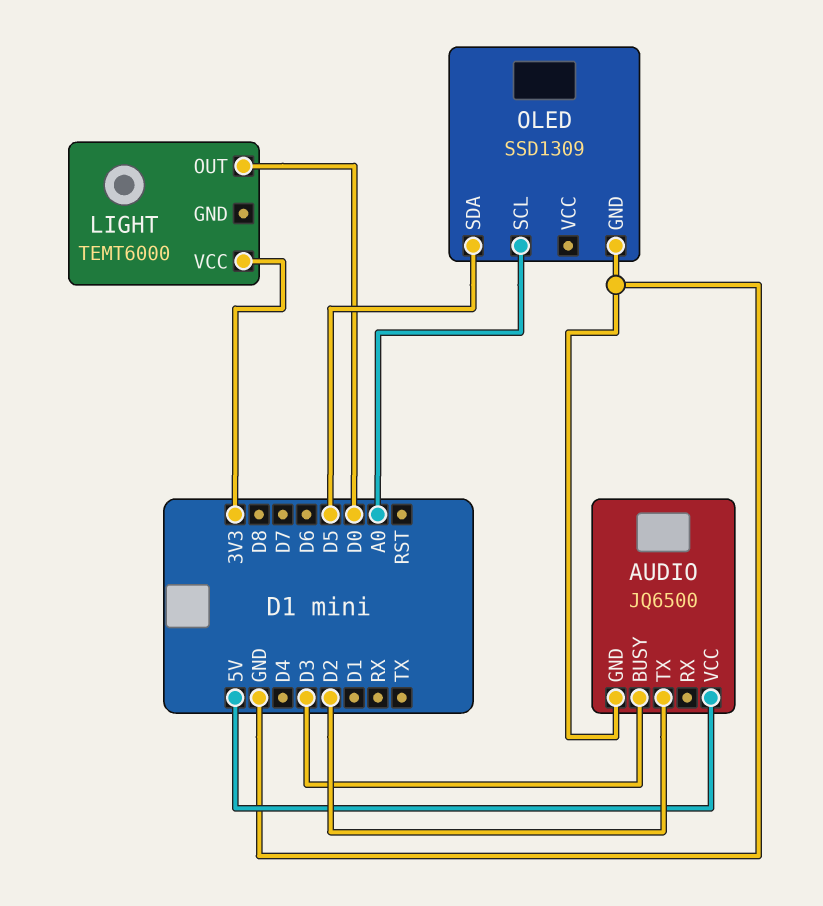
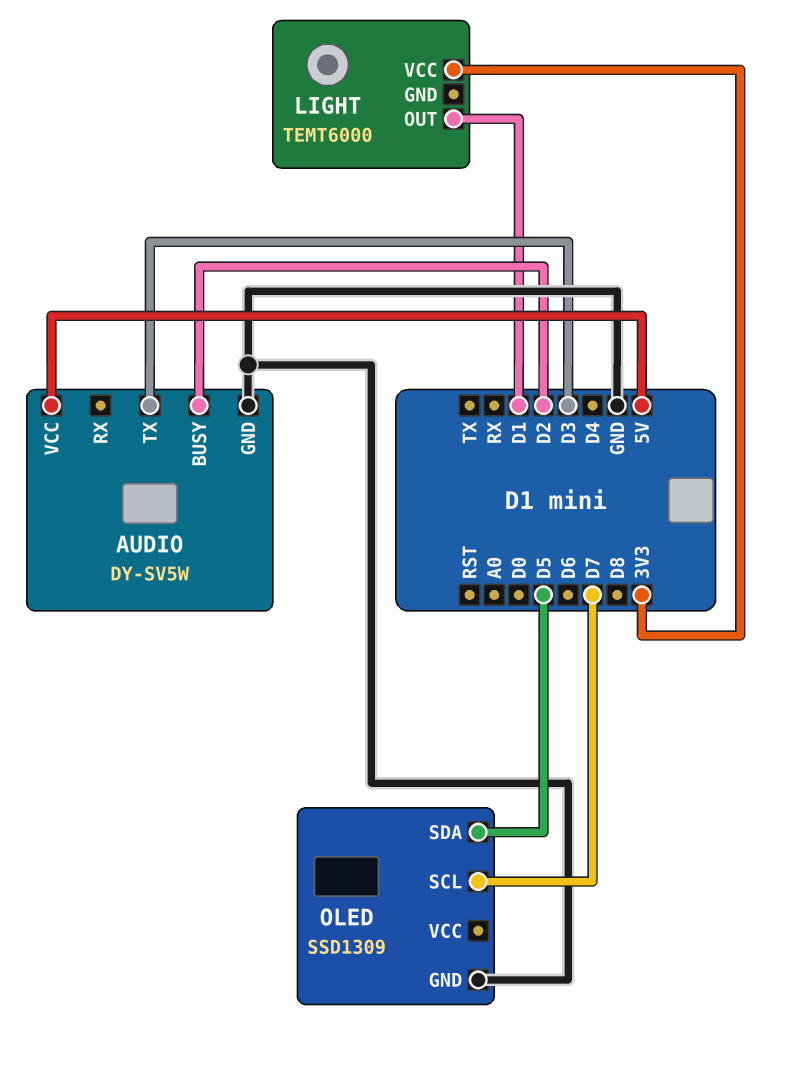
AUDIO: JQ6500 -> DY-SV5W
AUDIO pin BUSY: D3 -> D2
AUDIO pin TX: D2 -> D3
LIGHT pin OUT: D0 -> D1
OLED pin SCL: A0 -> D7

